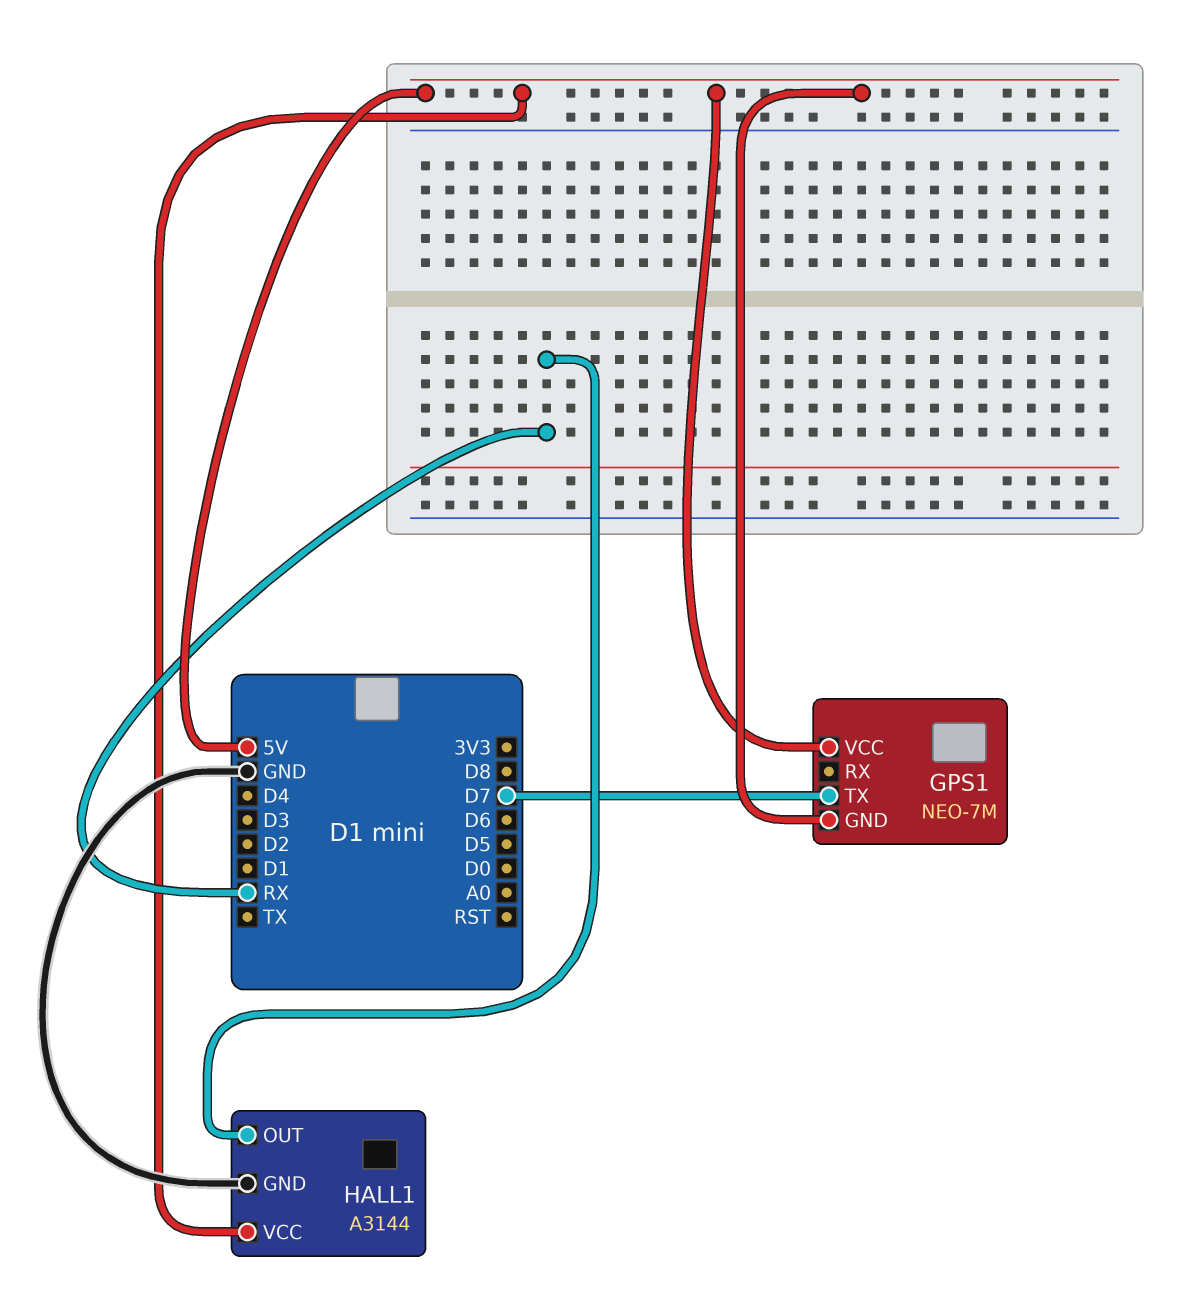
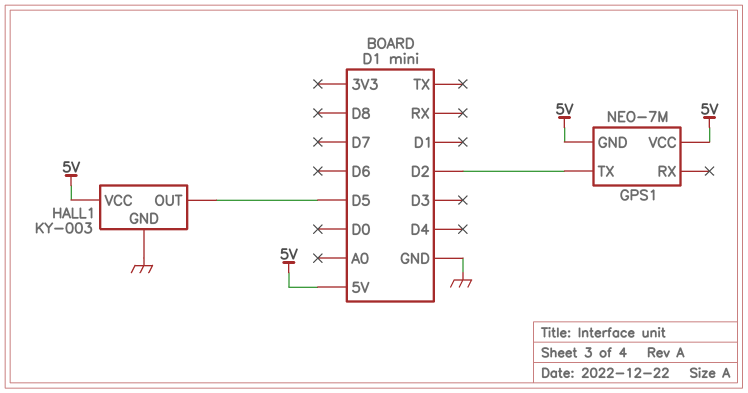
GPS1 pin TX: D7 -> D2
HALL1: A3144 -> KY-003
HALL1 pin OUT: RX -> D5

